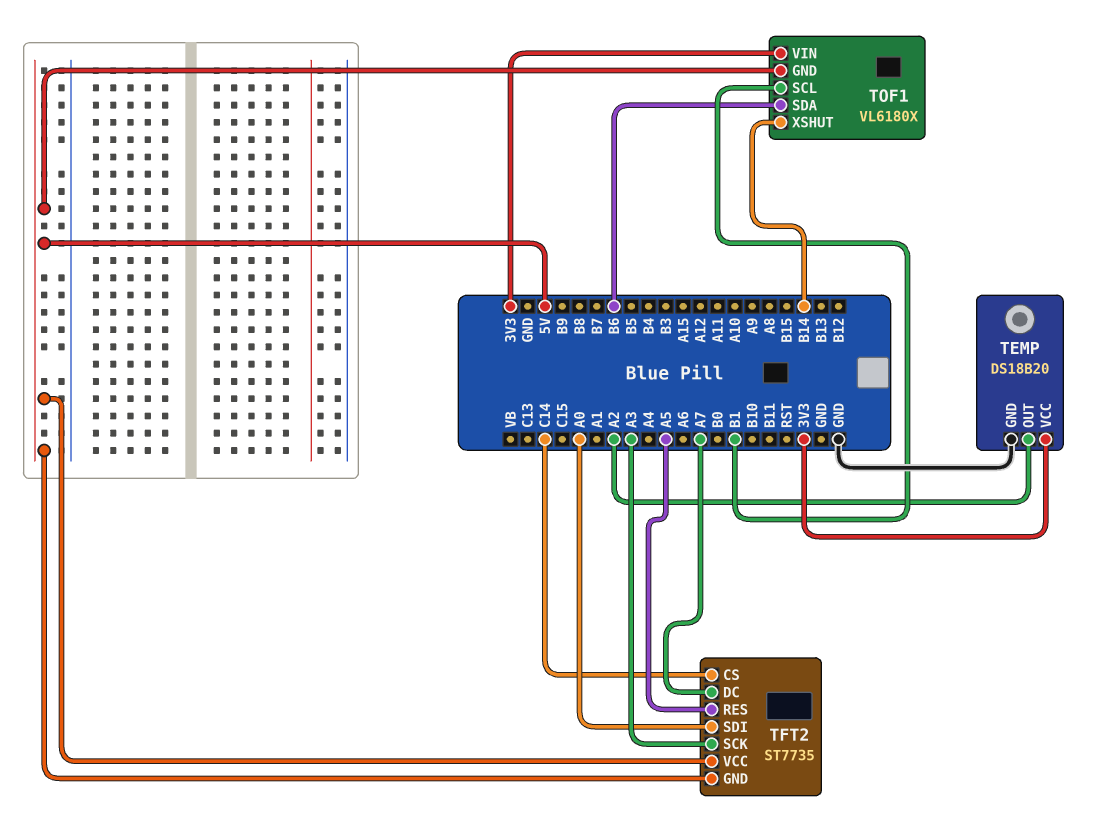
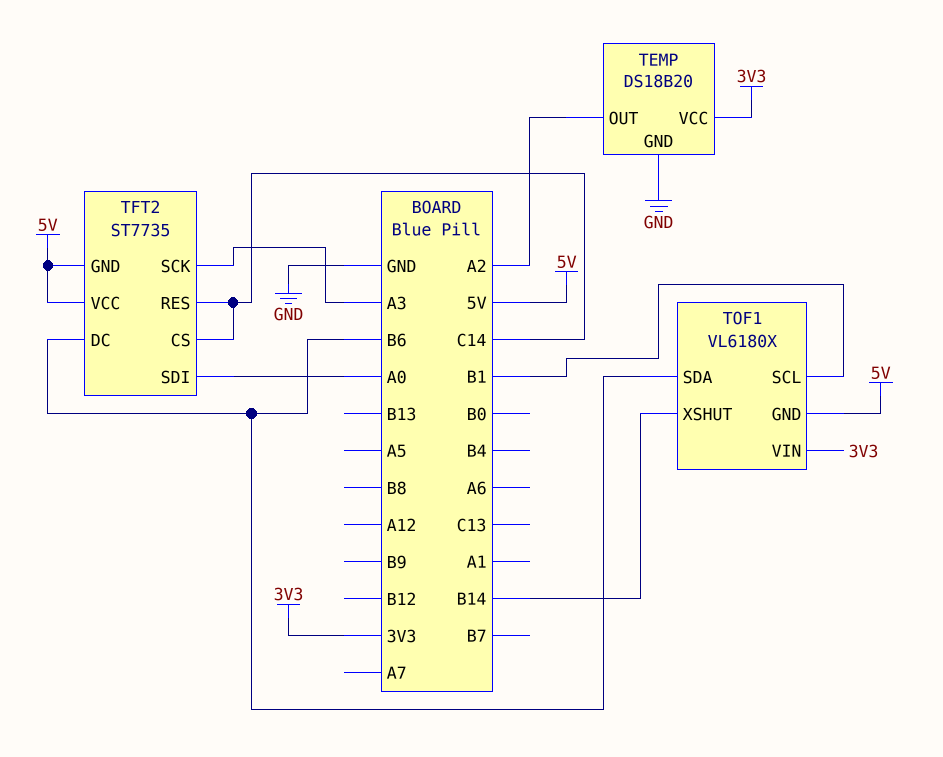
TFT2 pin DC: A7 -> B6
TFT2 pin RES: A5 -> C14

